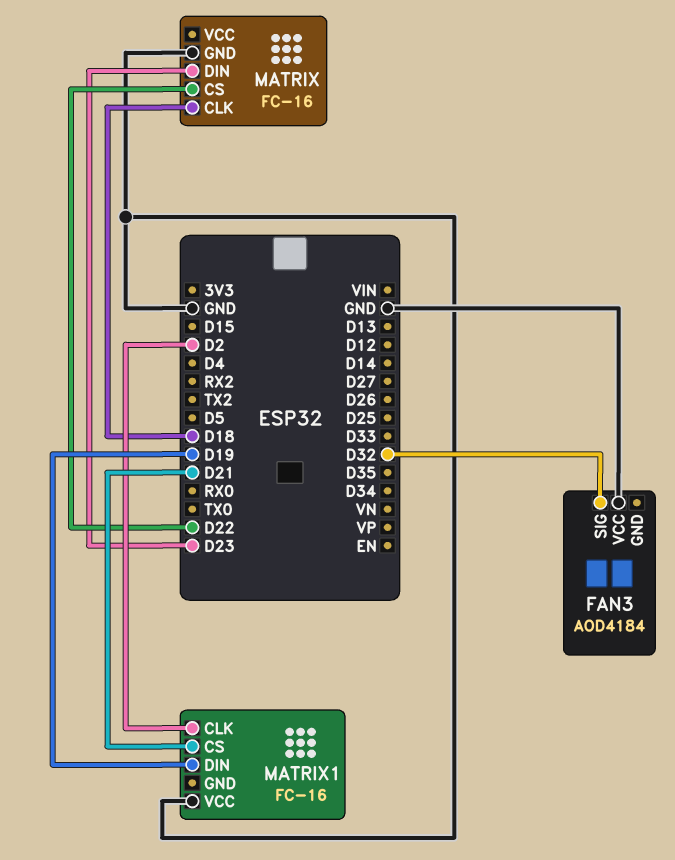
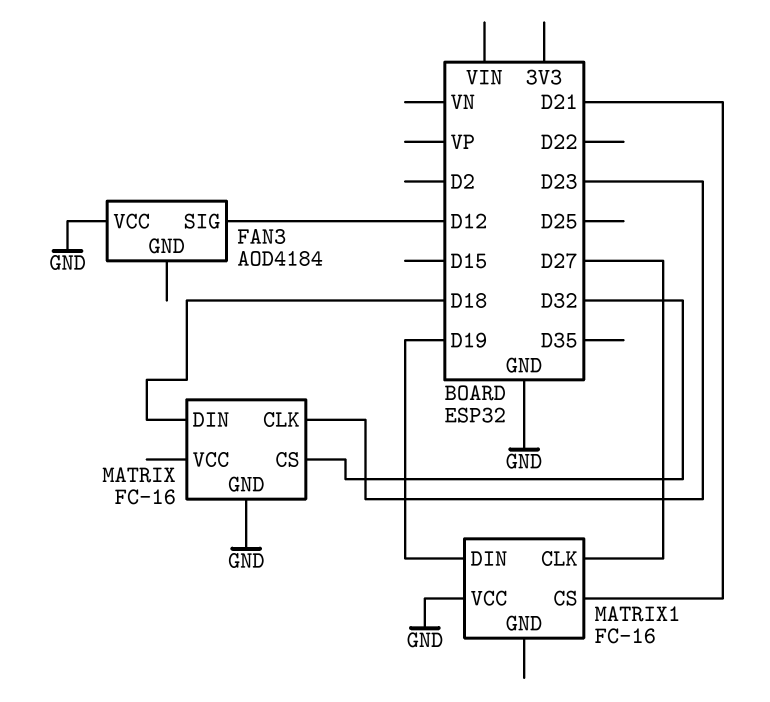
FAN3 pin SIG: D32 -> D12
MATRIX pin CLK: D18 -> D23
MATRIX pin CS: D22 -> D32
MATRIX pin DIN: D23 -> D18
MATRIX1 pin CLK: D2 -> D27

